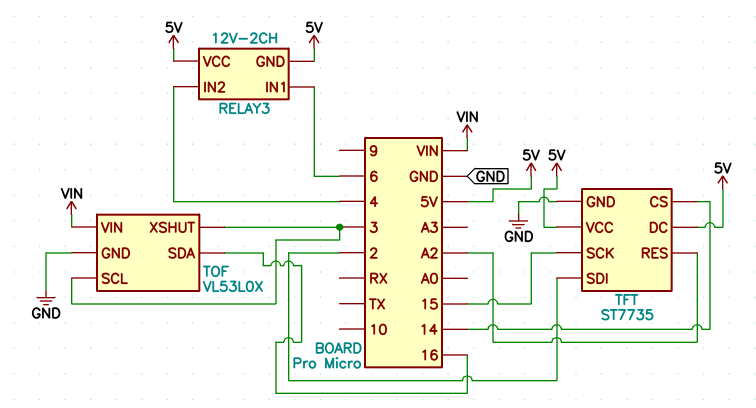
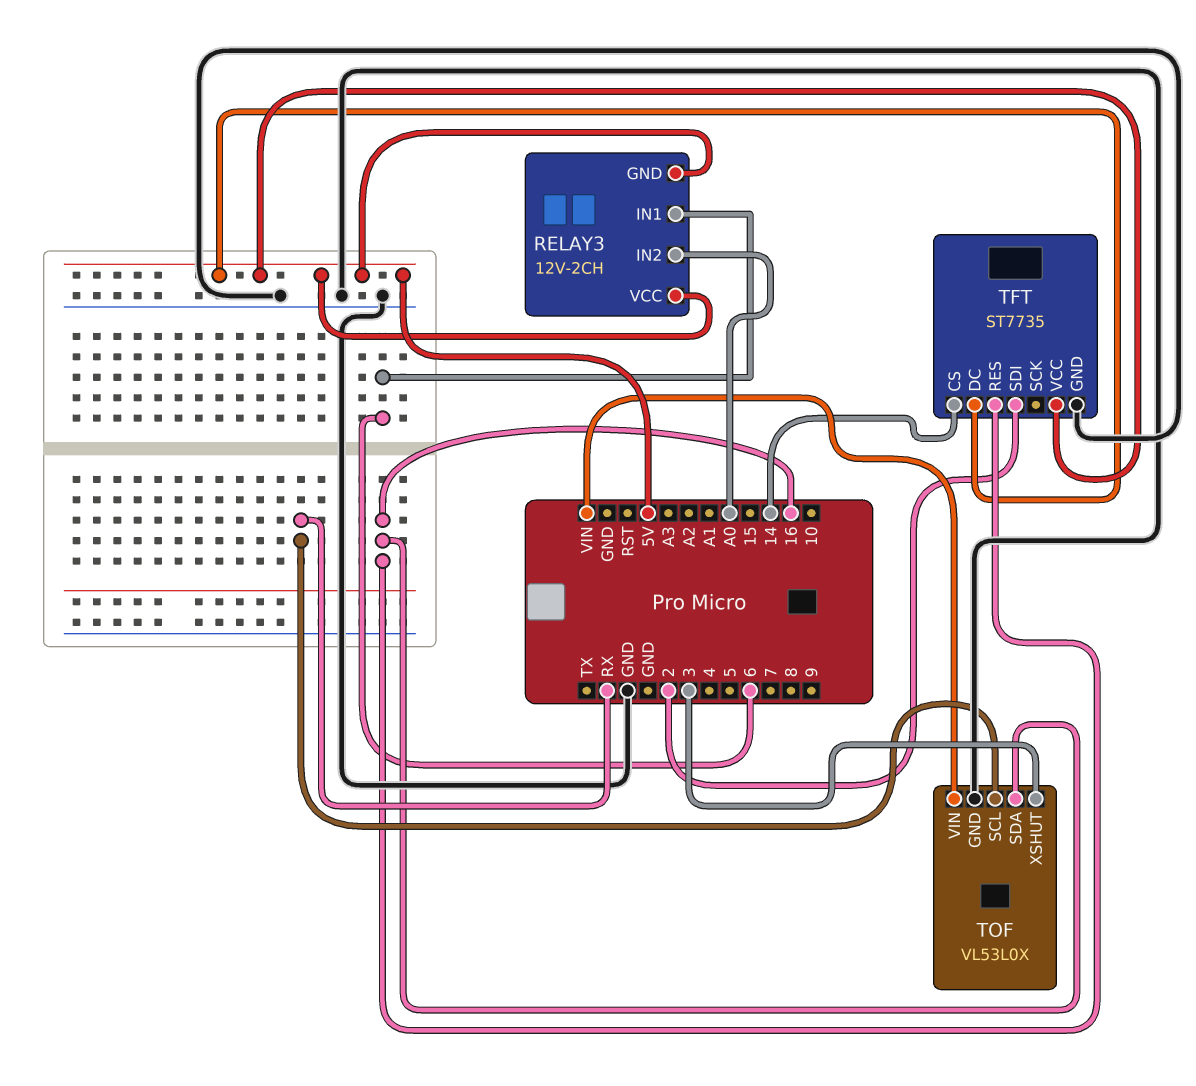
RELAY3 pin IN2: 4 -> A0
TFT pin RES: A2 -> 16
TFT pin SCK: 15 -> none
TOF pin SCL: 3 -> RX

